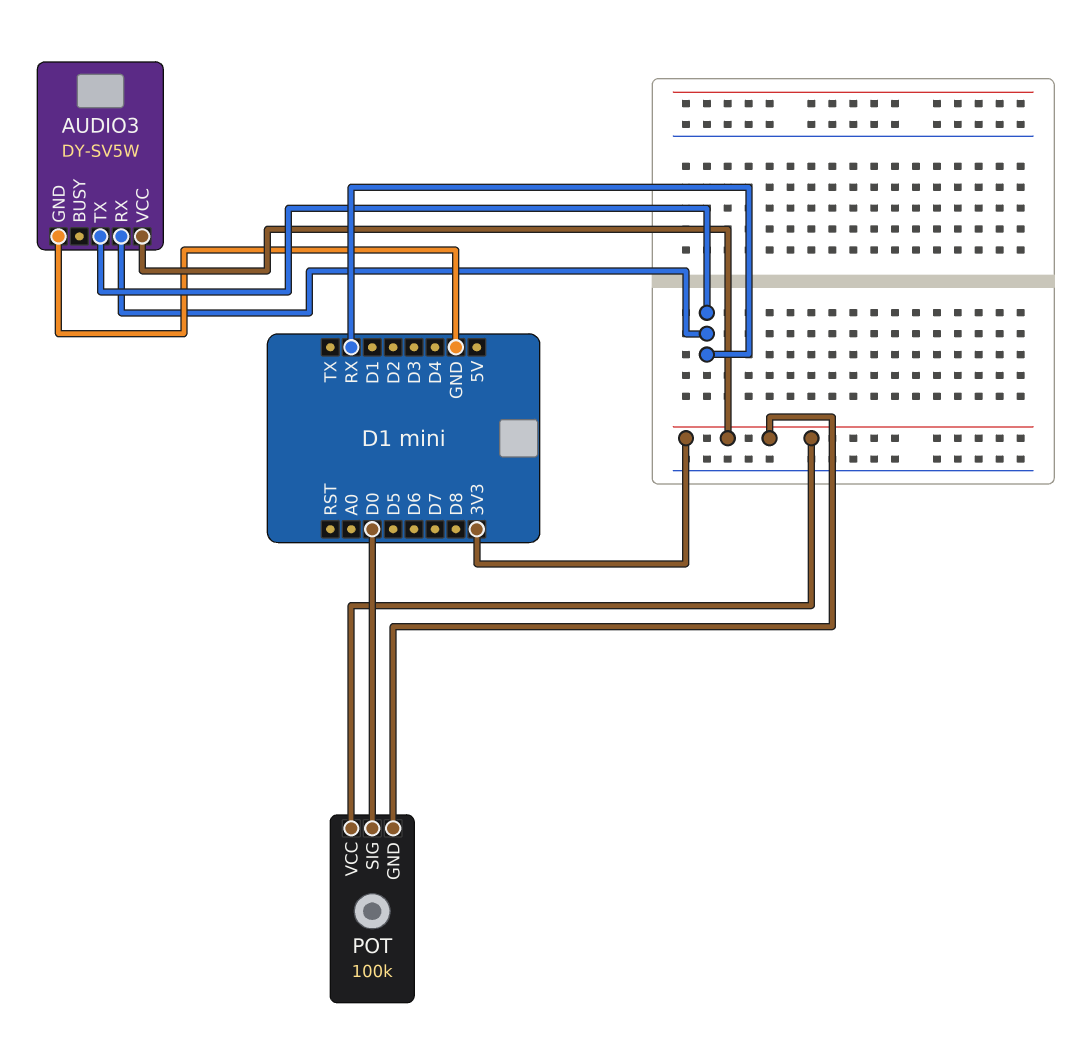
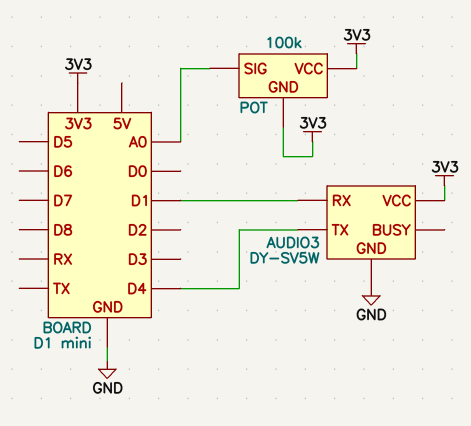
AUDIO3 pin RX: RX -> D1
AUDIO3 pin TX: RX -> D4
POT pin SIG: D0 -> A0

